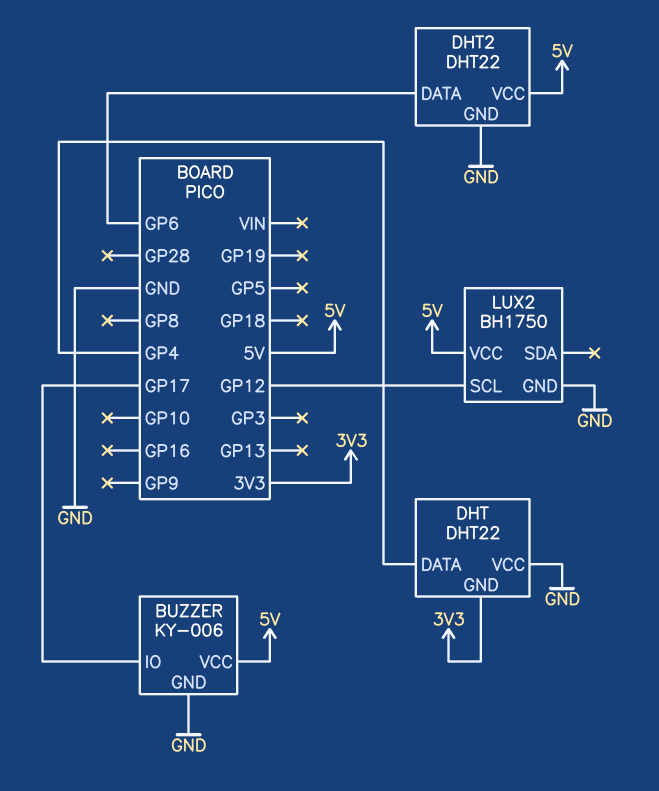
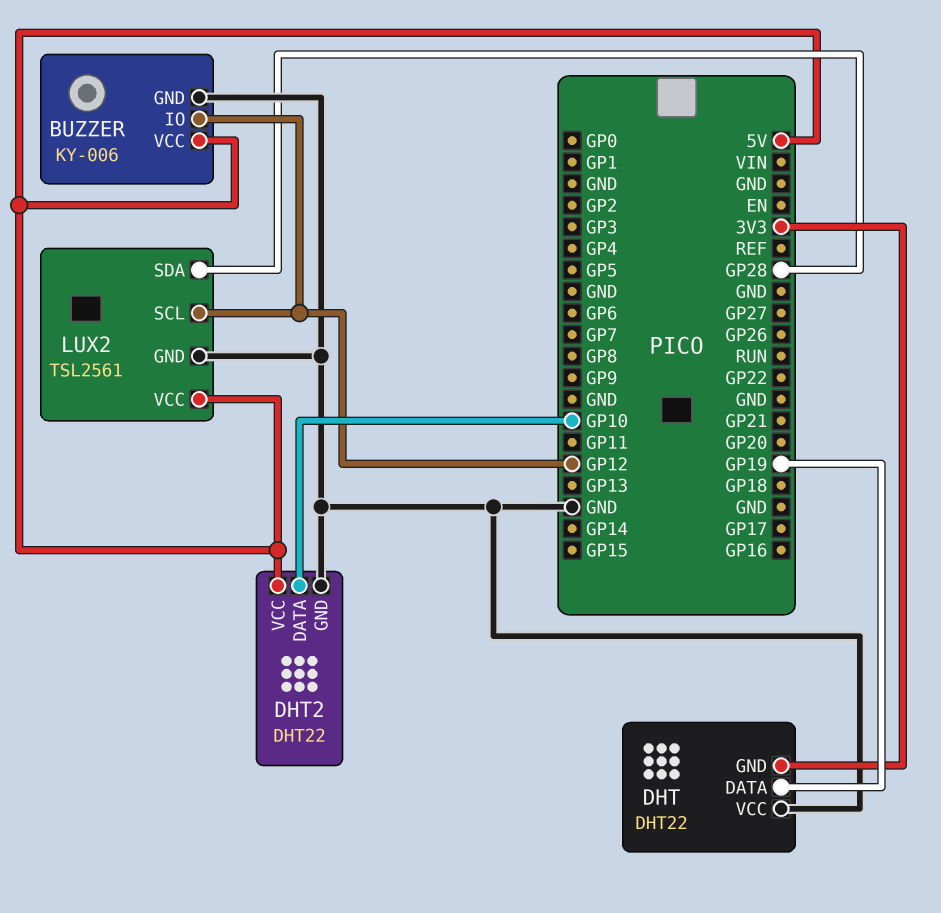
BUZZER pin IO: GP17 -> GP12
DHT pin DATA: GP4 -> GP19
DHT2 pin DATA: GP6 -> GP10
LUX2: BH1750 -> TSL2561
LUX2 pin SDA: none -> GP28

